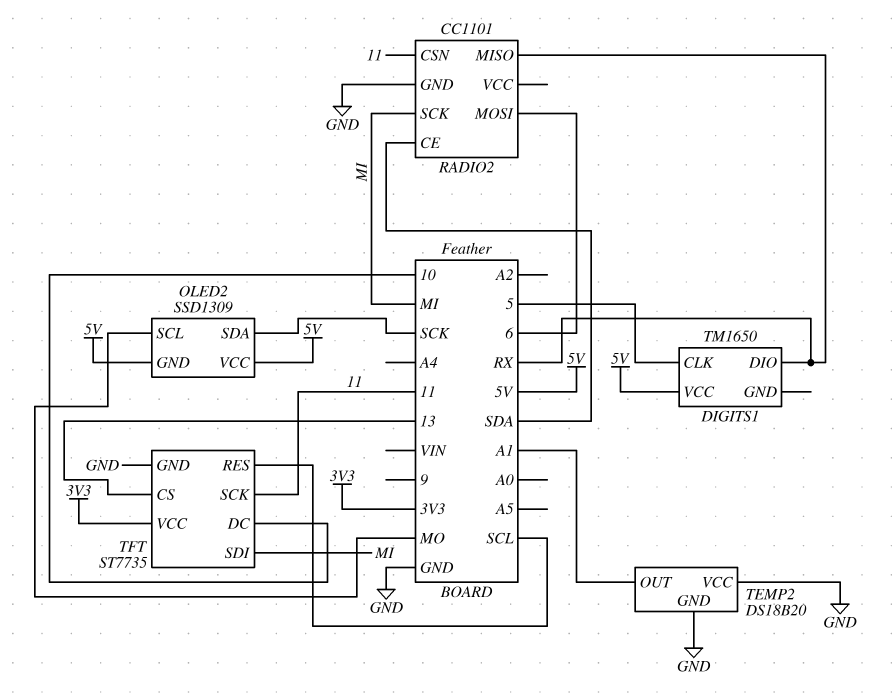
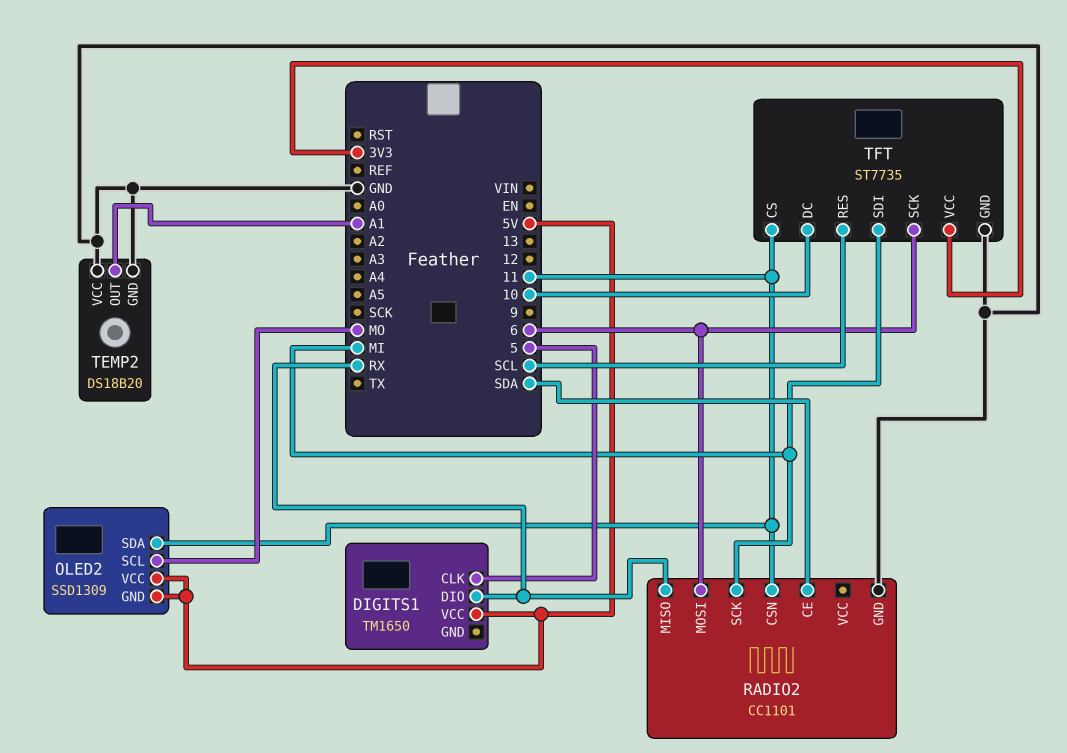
OLED2 pin SDA: SCK -> 11
TFT pin CS: 13 -> 11
TFT pin SCK: 11 -> 6

